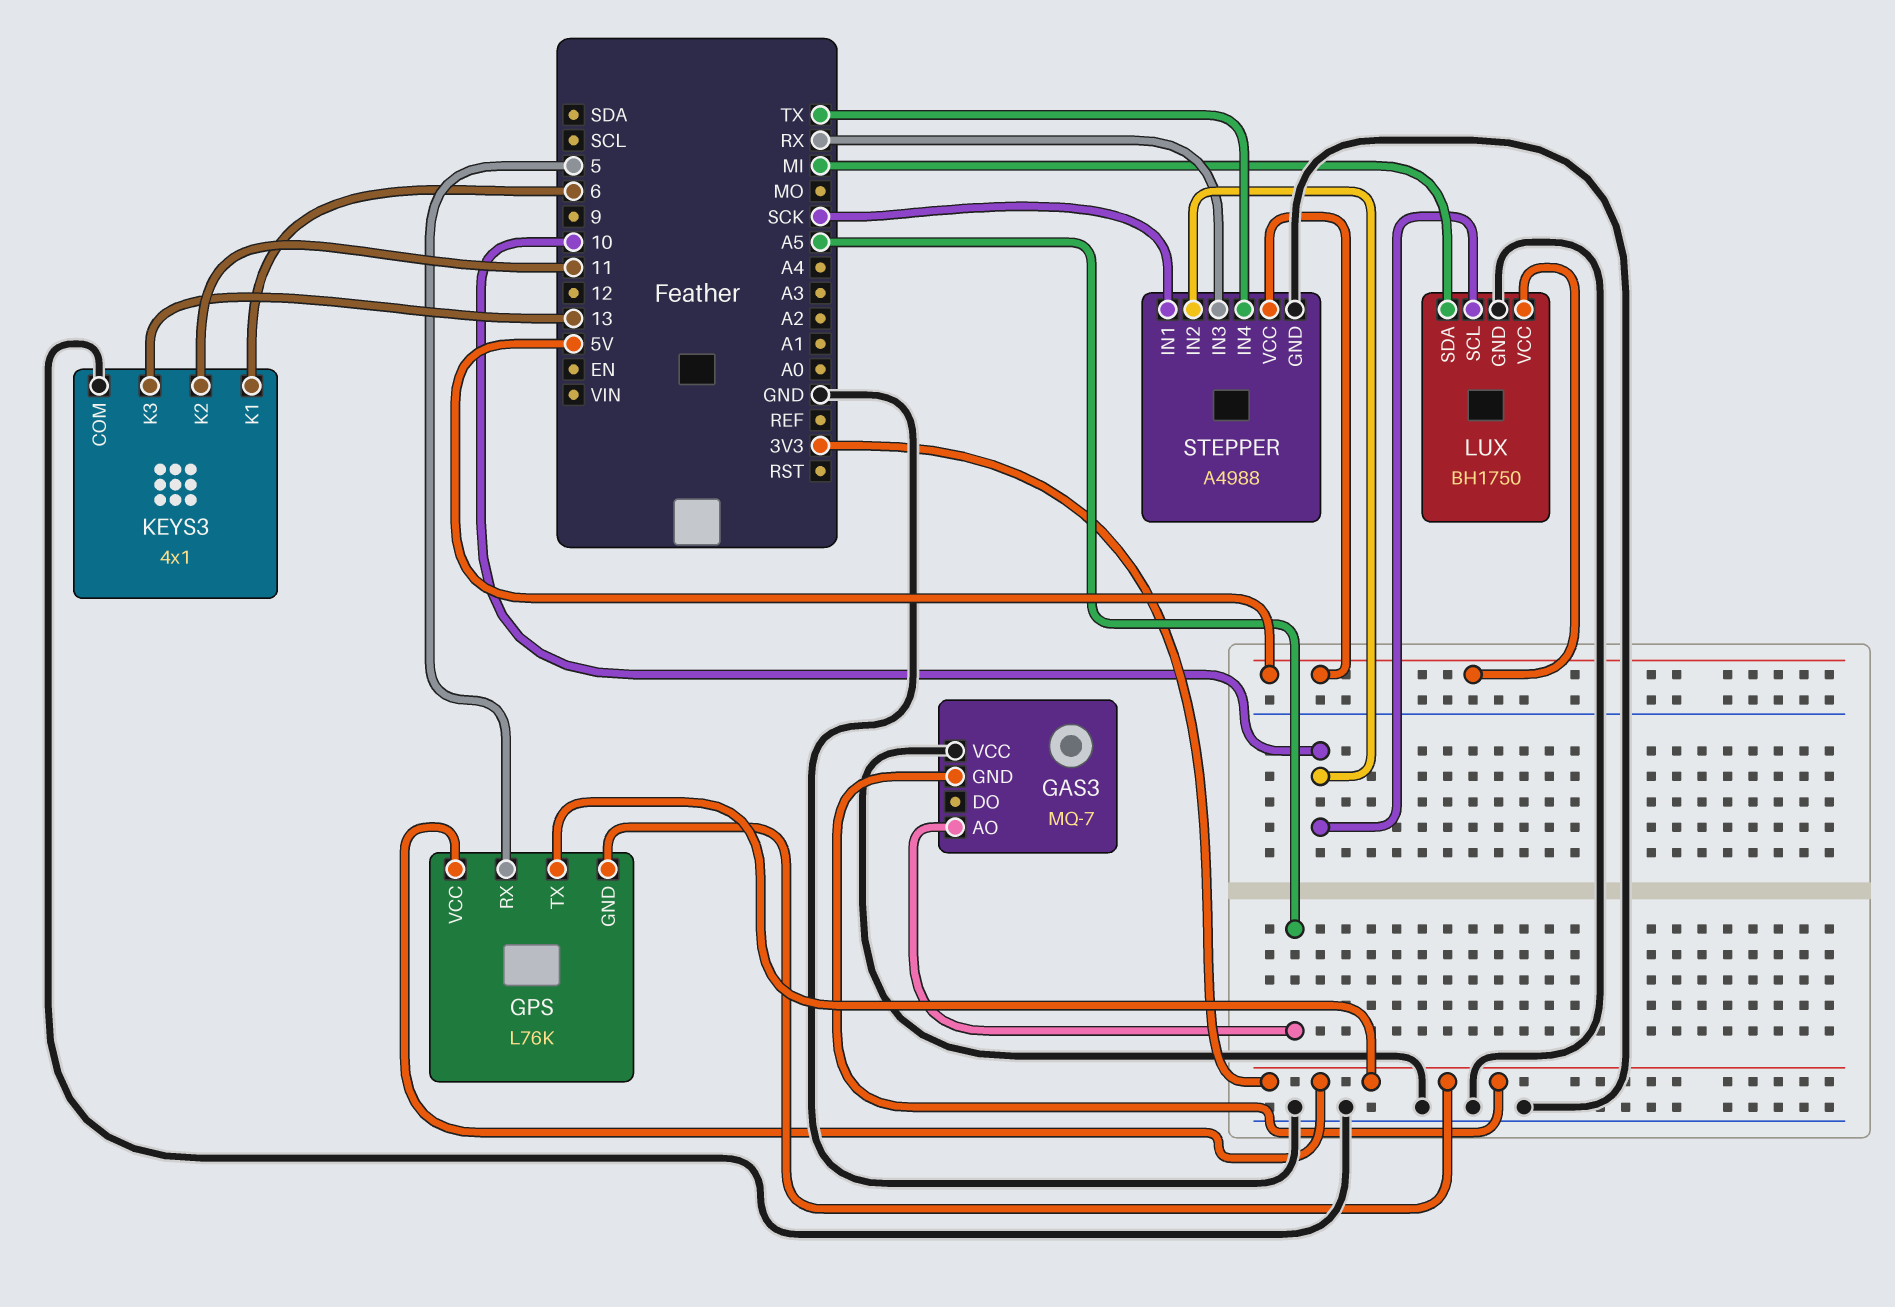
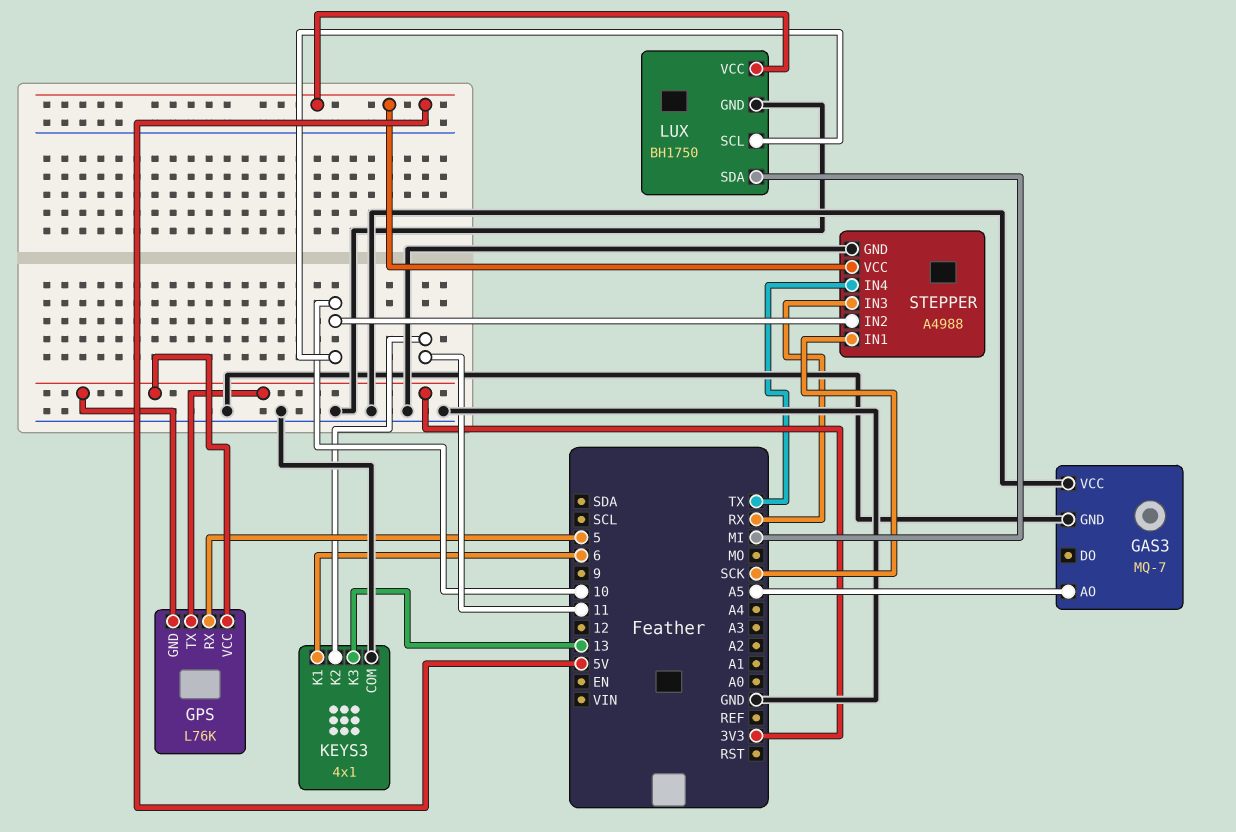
GAS3 pin GND: 3V3 -> GND

